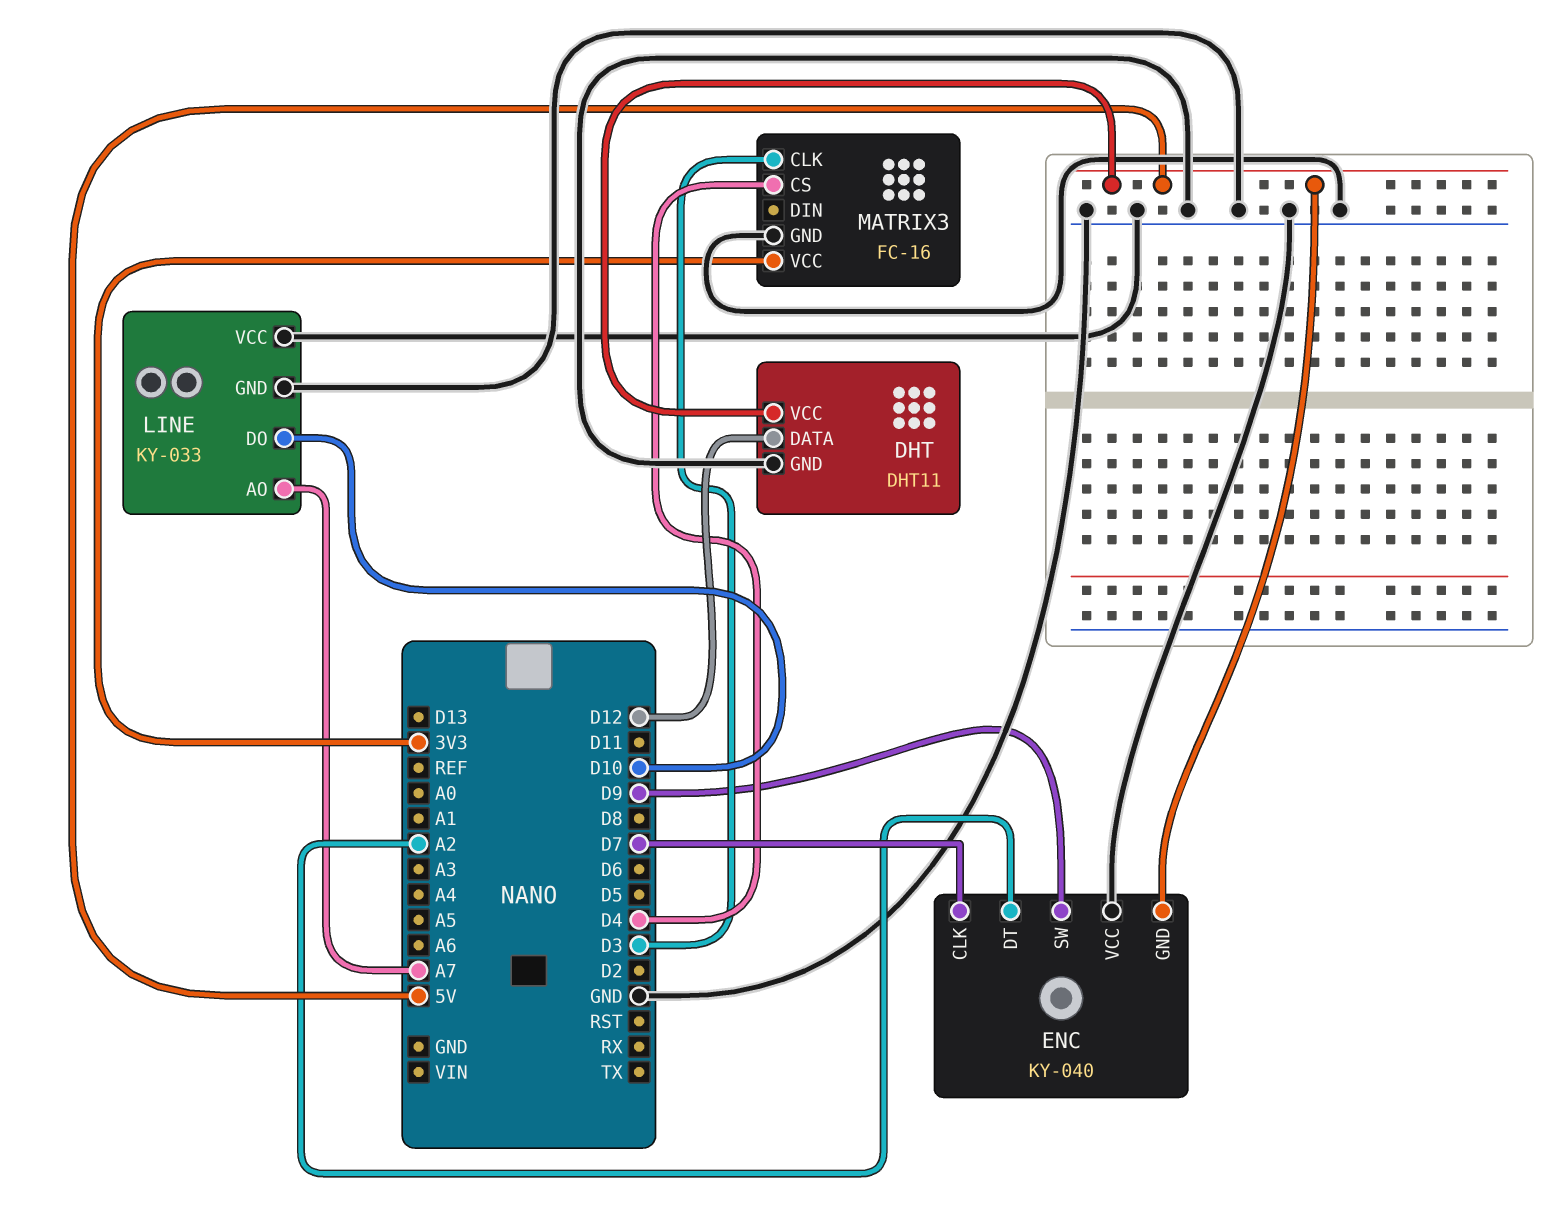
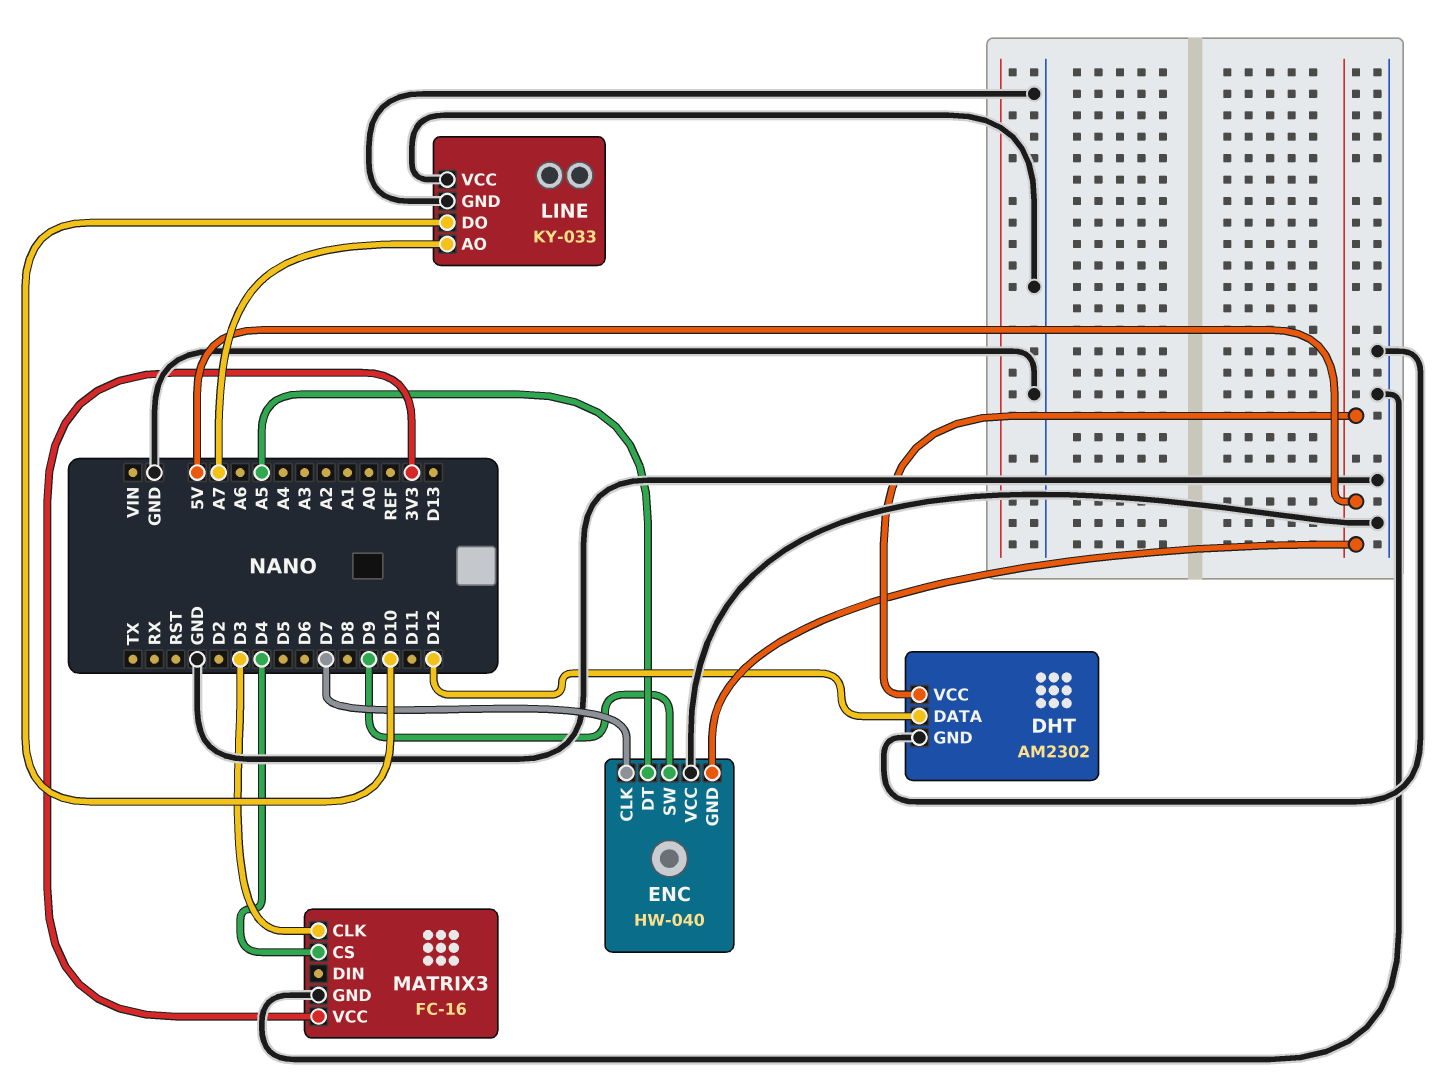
DHT: DHT11 -> AM2302
ENC: KY-040 -> HW-040
ENC pin DT: A2 -> A5

